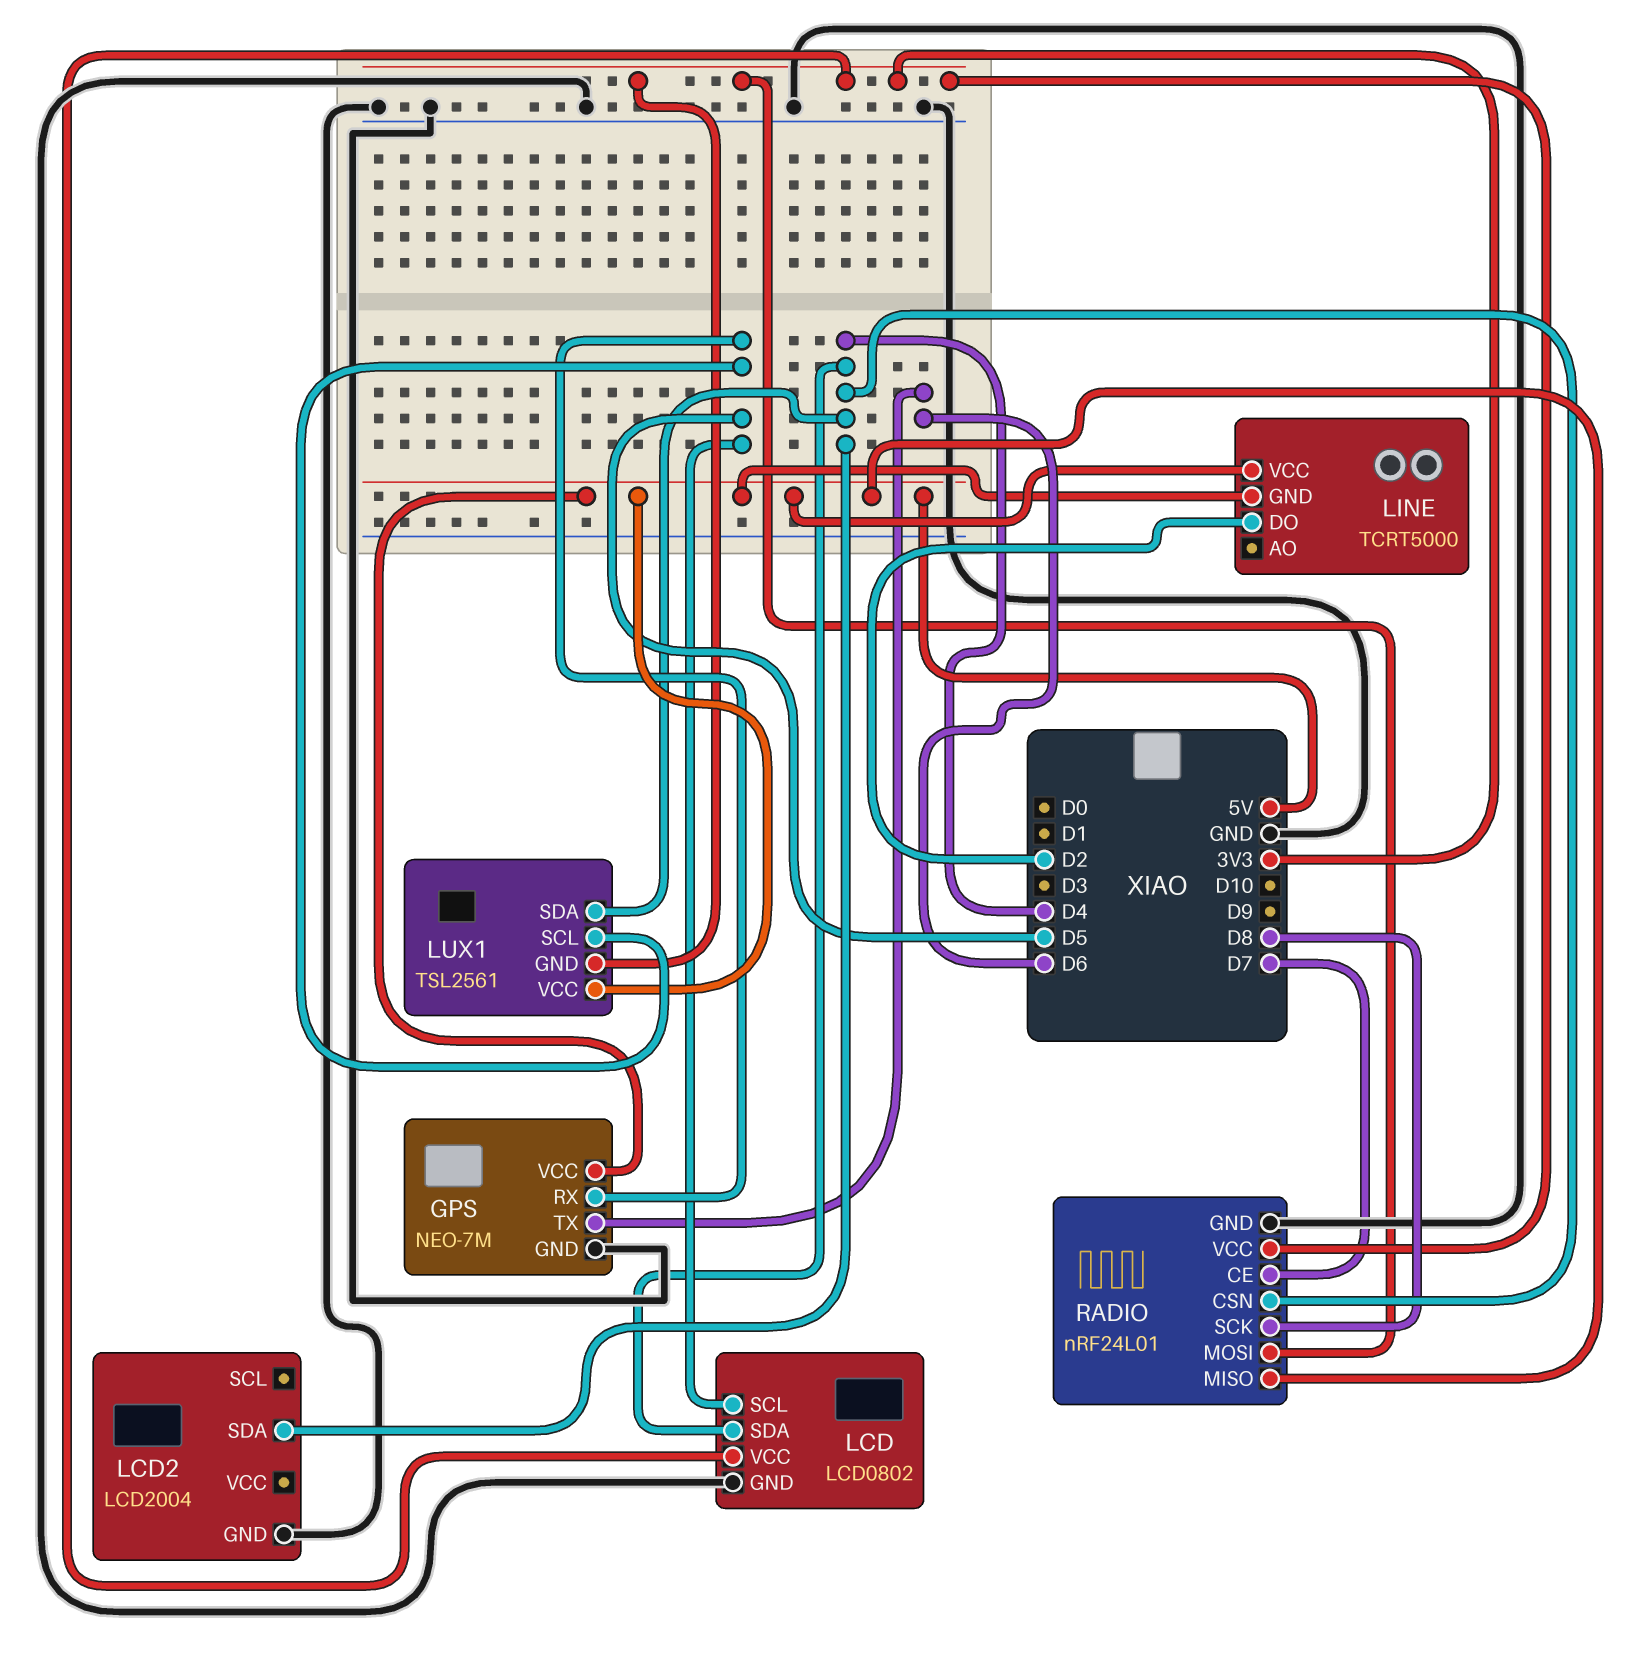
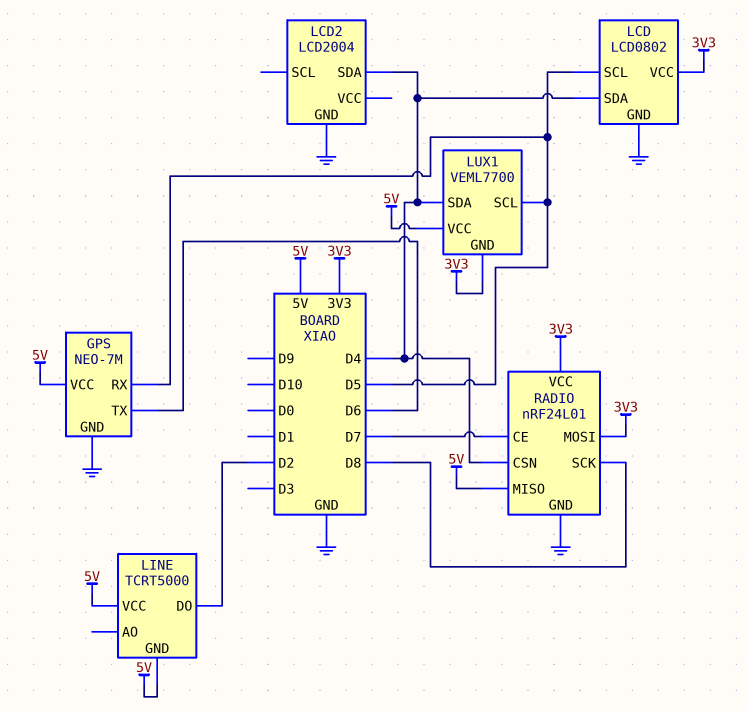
LUX1: TSL2561 -> VEML7700

